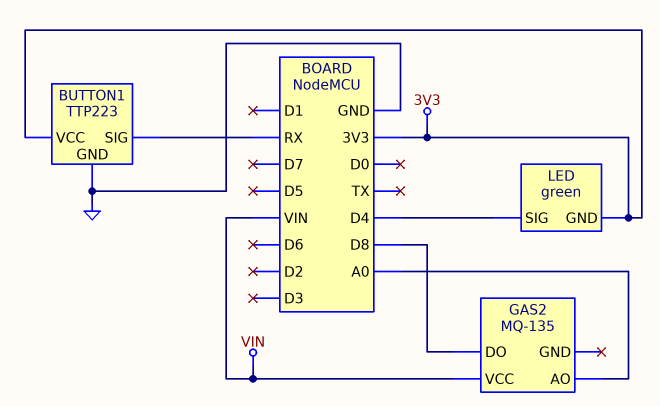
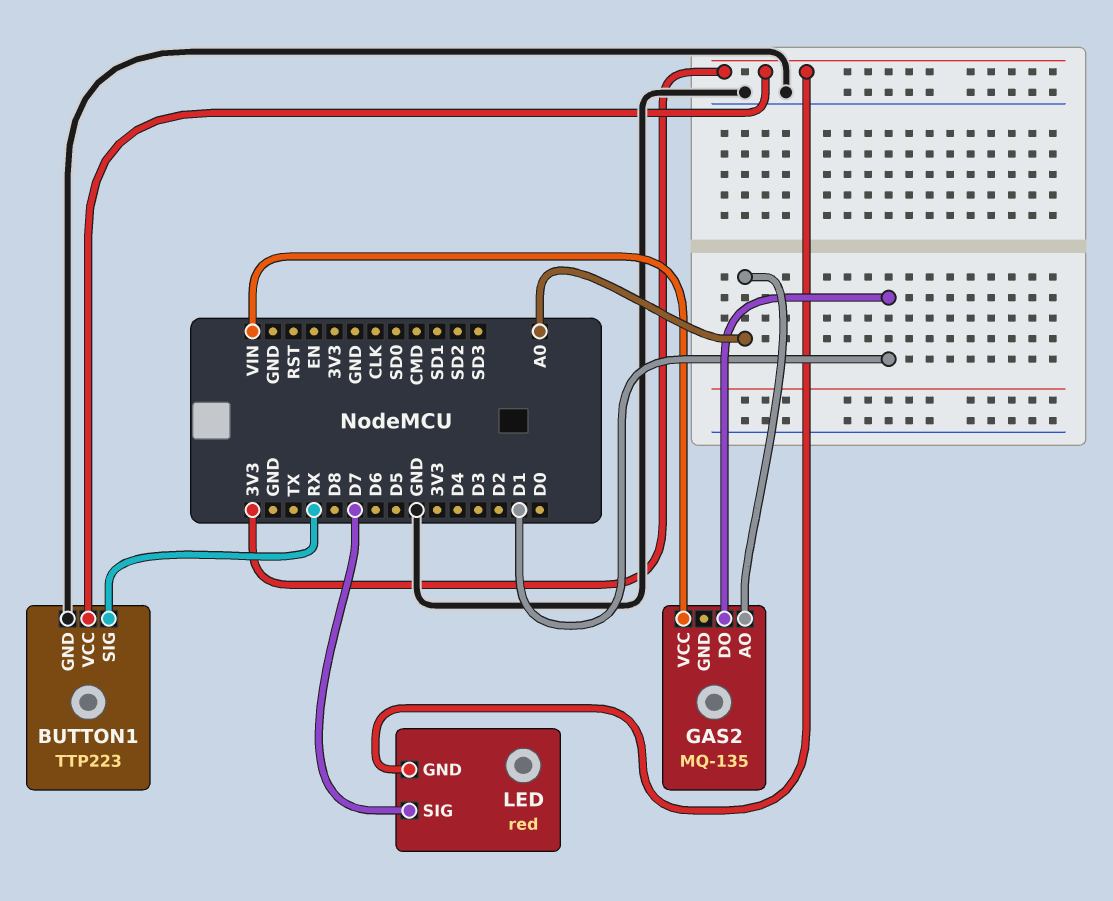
GAS2 pin DO: D8 -> D1
LED: green -> red
LED pin SIG: D4 -> D7

